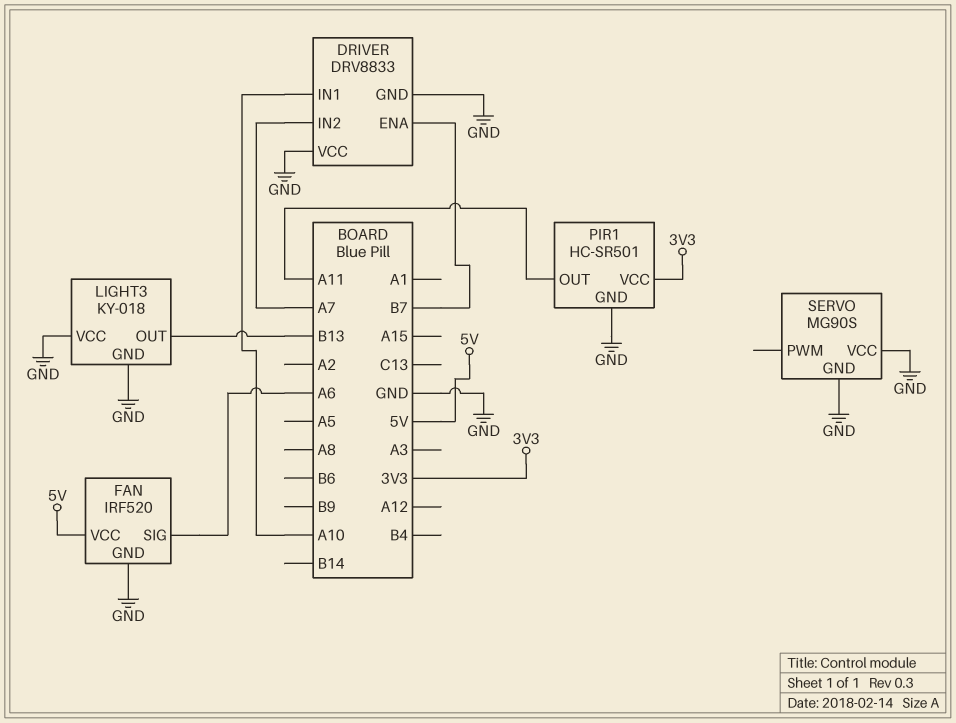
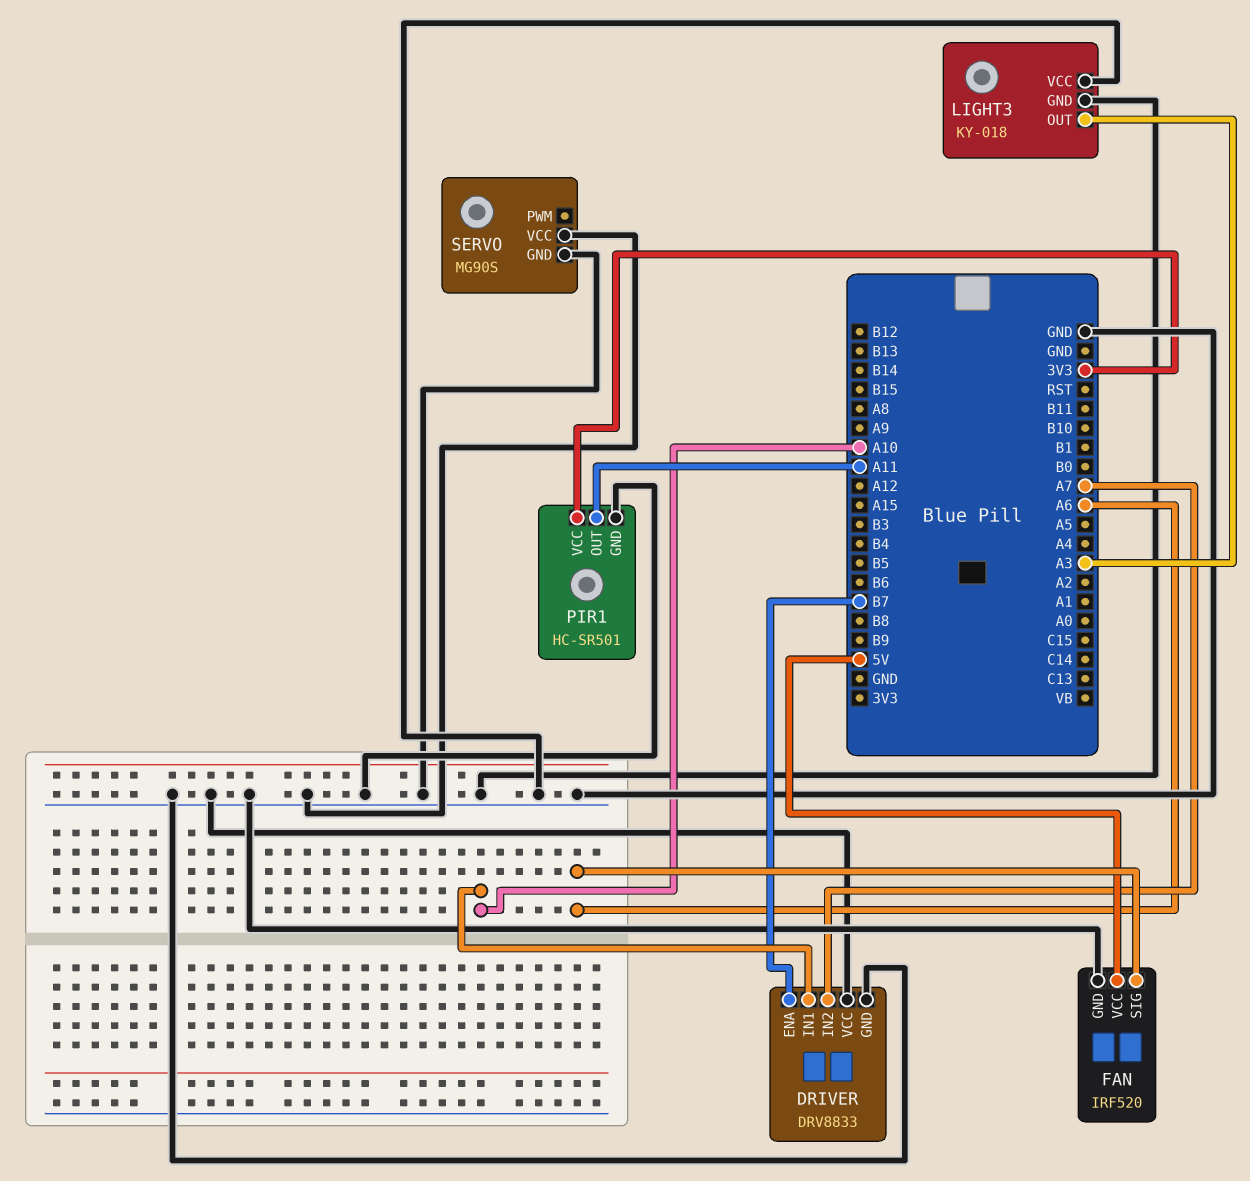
LIGHT3 pin OUT: B13 -> A3

